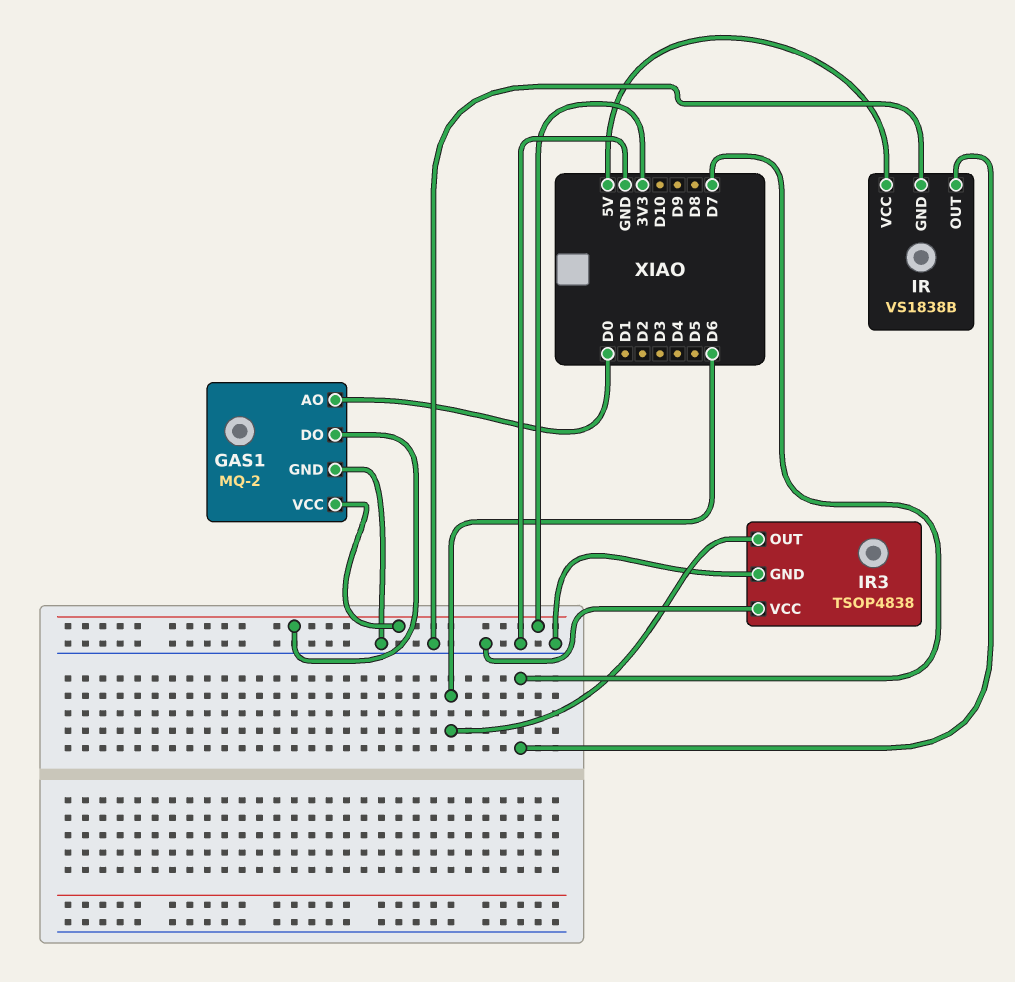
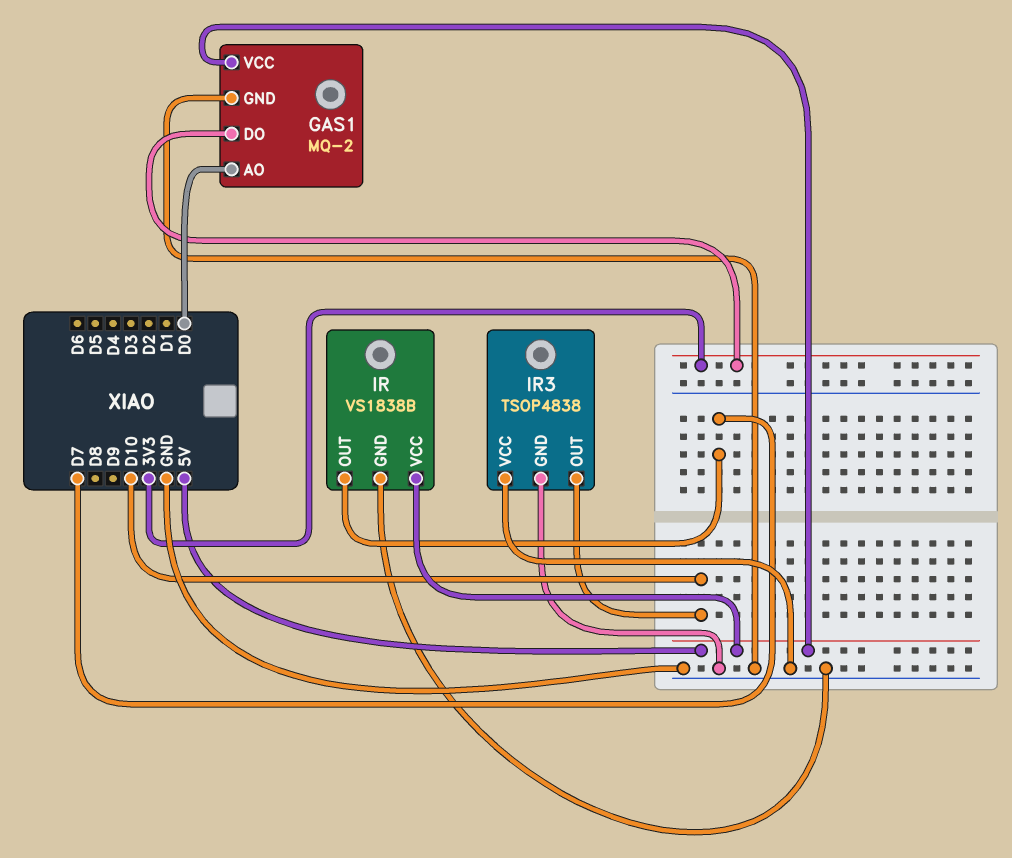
GAS1 pin VCC: 3V3 -> 5V
IR3 pin OUT: D6 -> D10

